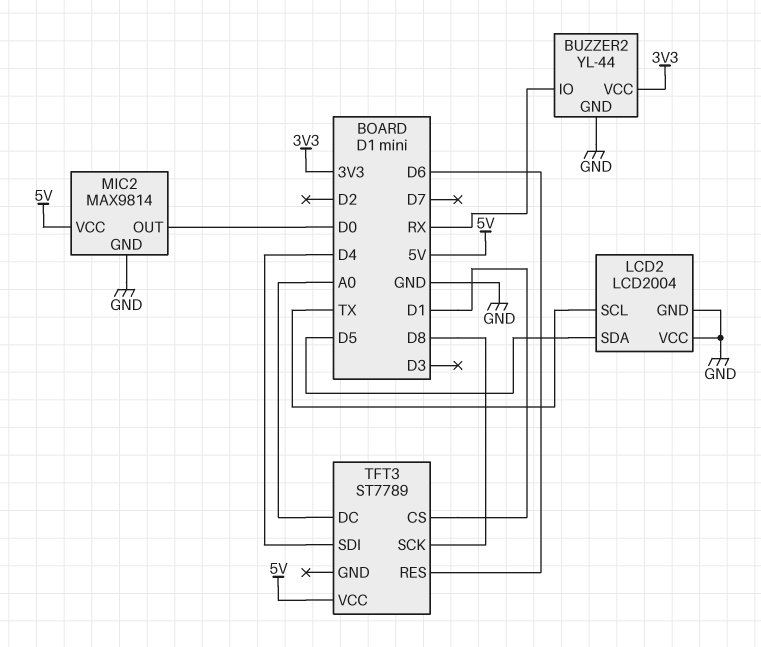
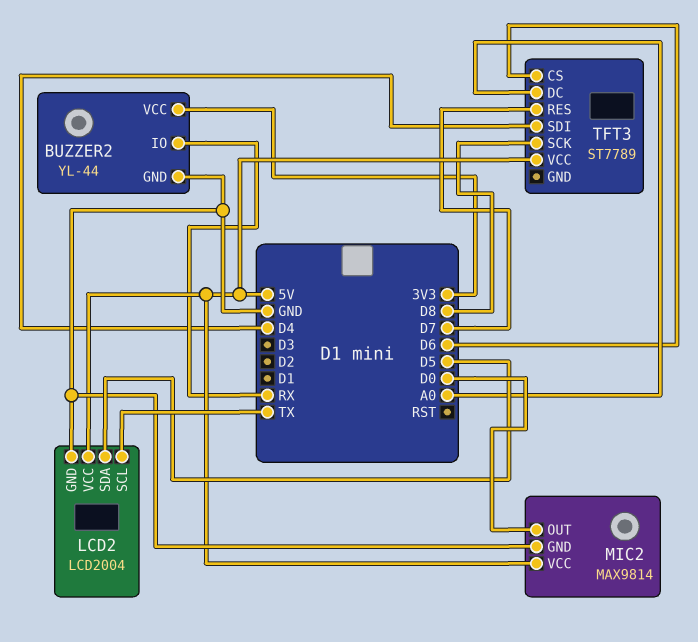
LCD2 pin VCC: GND -> 5V
TFT3 pin CS: D1 -> D6
TFT3 pin RES: D6 -> D7

